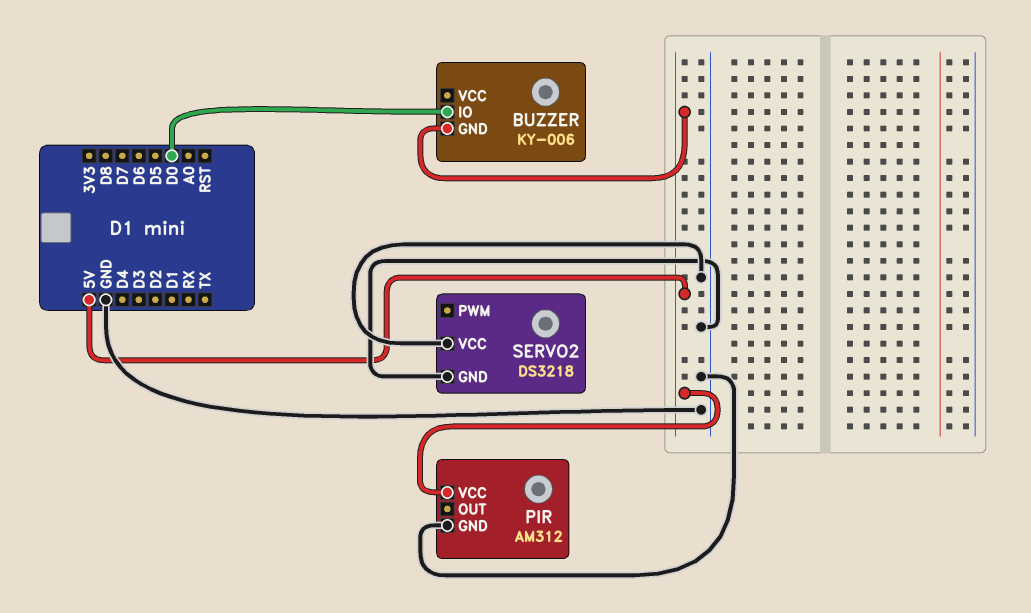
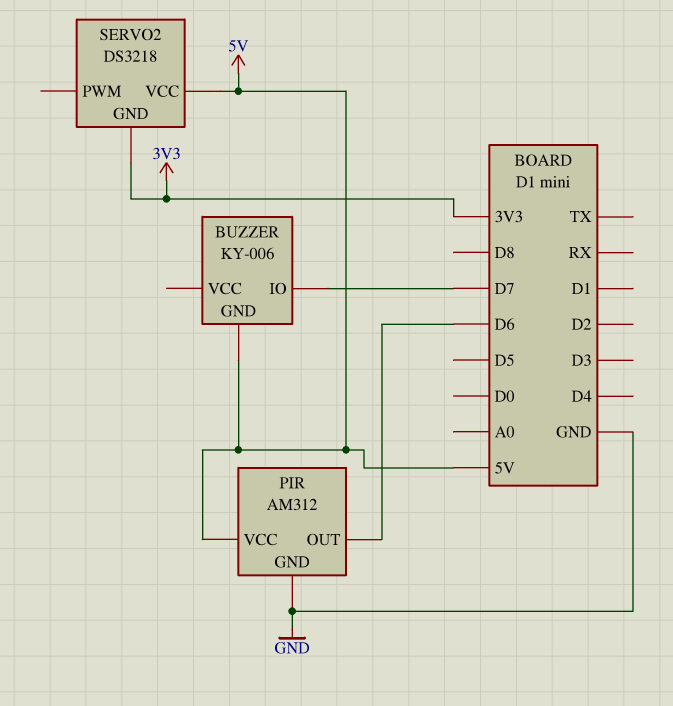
BUZZER pin IO: D0 -> D7
PIR pin OUT: none -> D6
SERVO2 pin GND: GND -> 3V3
SERVO2 pin VCC: GND -> 5V

